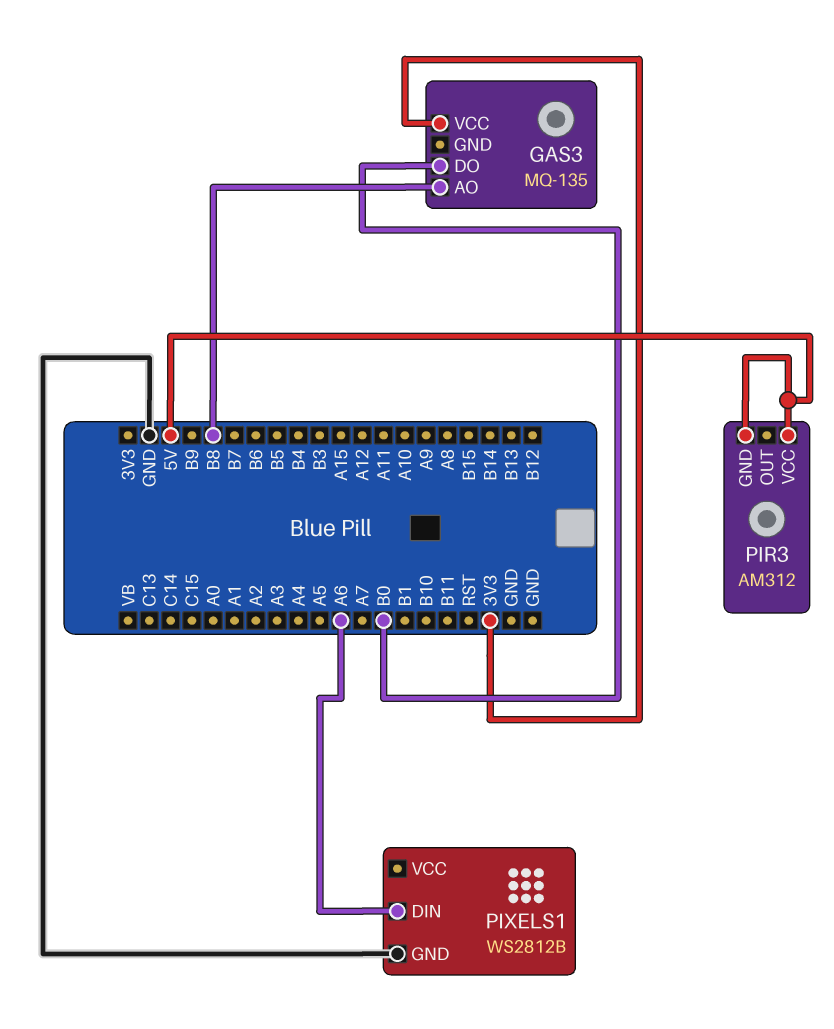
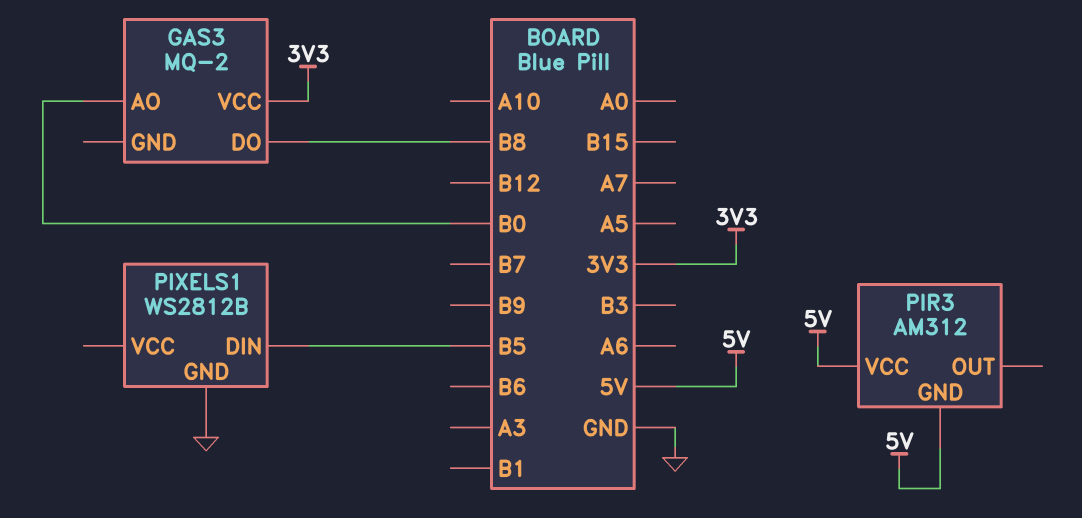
GAS3: MQ-135 -> MQ-2
GAS3 pin AO: B8 -> B0
GAS3 pin DO: B0 -> B8
PIXELS1 pin DIN: A6 -> B5

